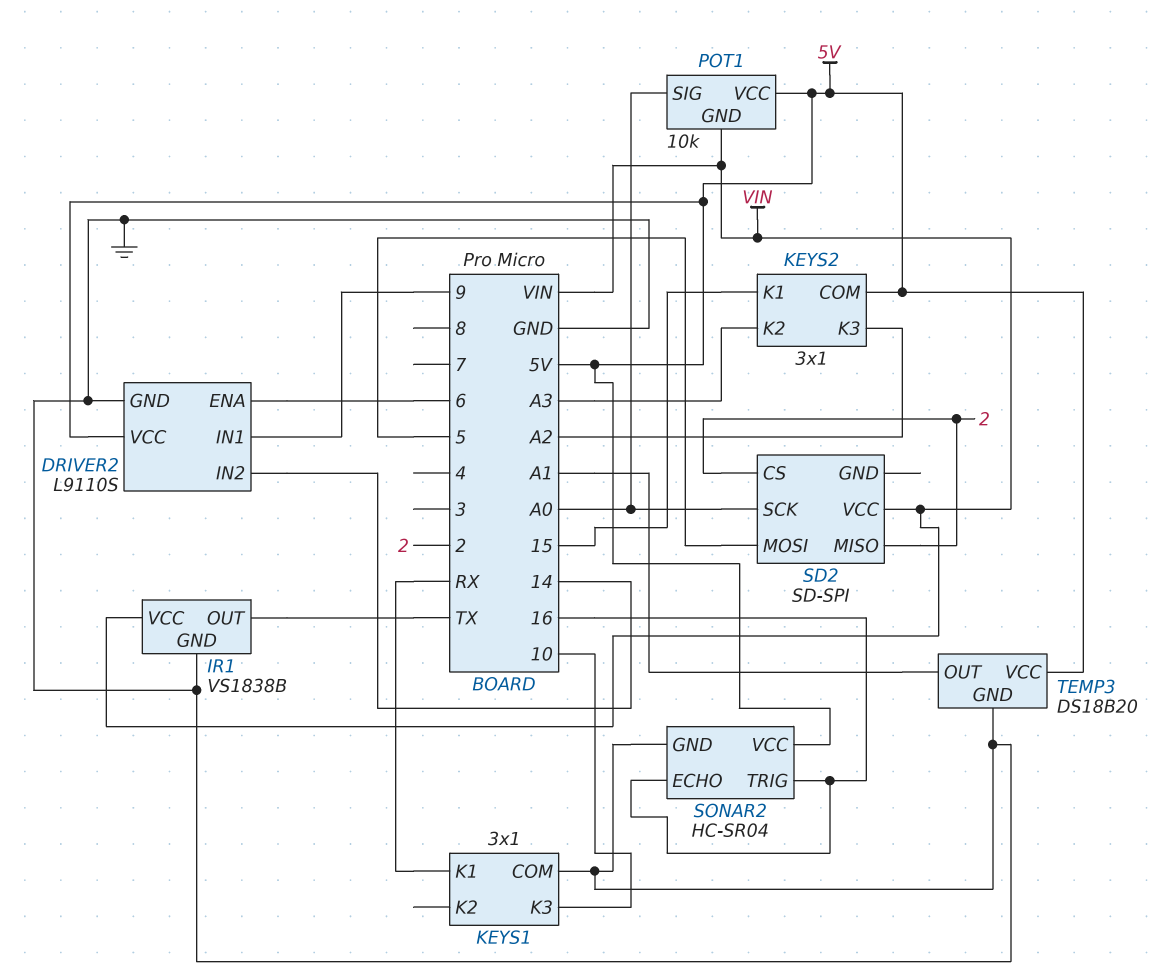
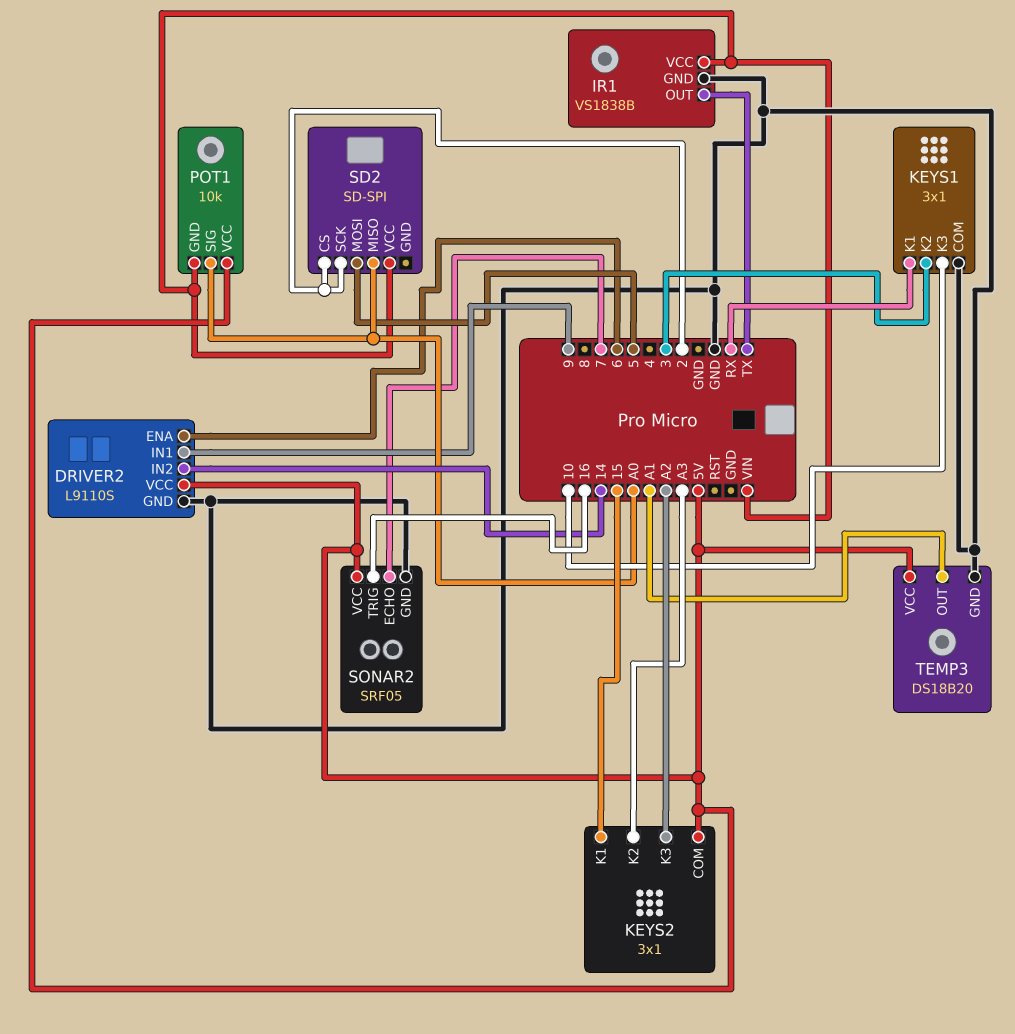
KEYS1 pin K2: none -> 3
SD2 pin MISO: 2 -> A0
SD2 pin SCK: A0 -> 2
SONAR2: HC-SR04 -> SRF05
SONAR2 pin ECHO: 16 -> 7

